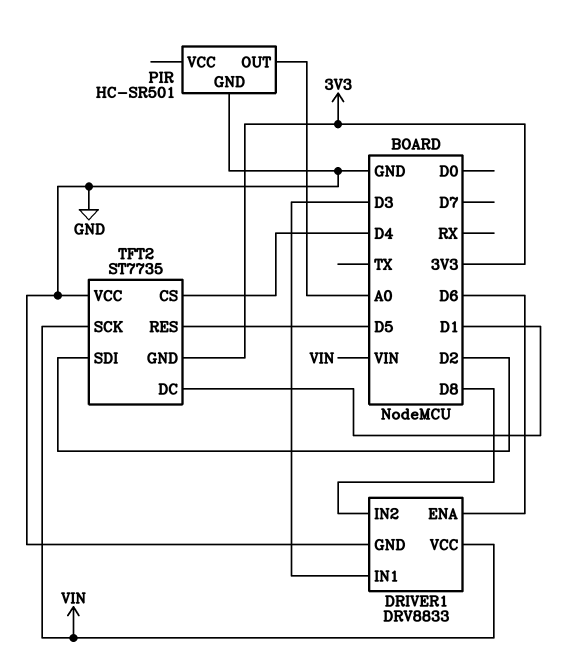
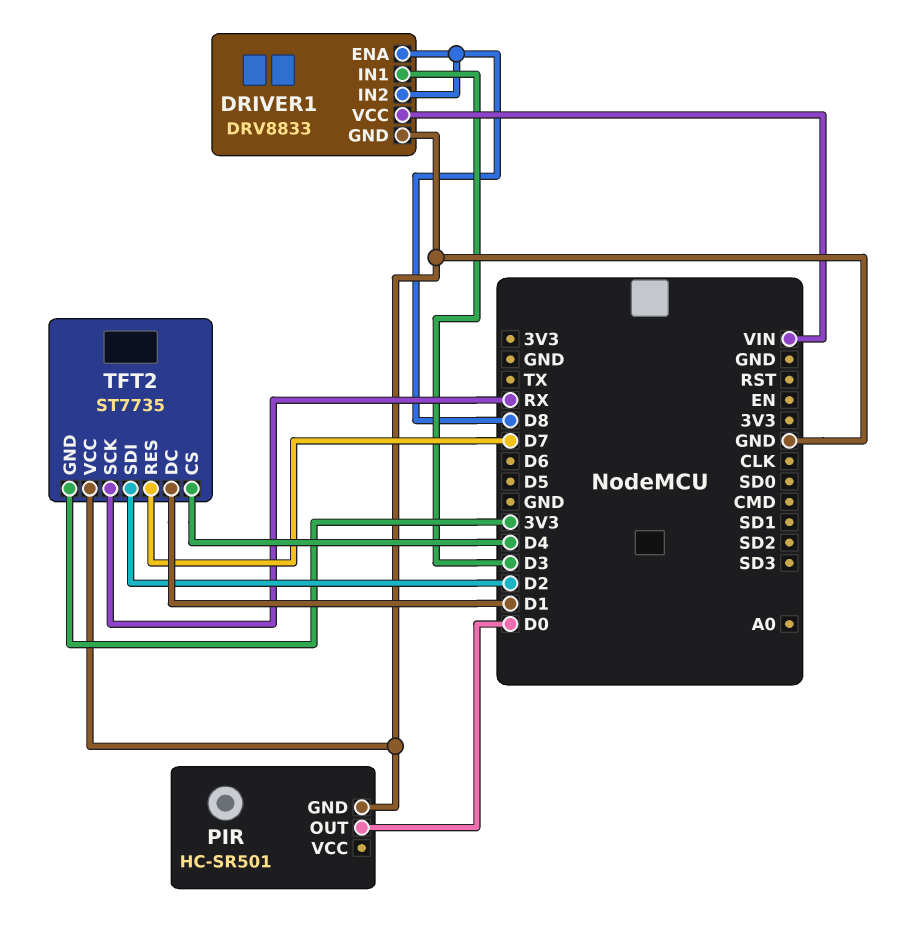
DRIVER1 pin ENA: D6 -> D8
PIR pin OUT: A0 -> D0
TFT2 pin RES: D5 -> D7
TFT2 pin SCK: VIN -> RX

